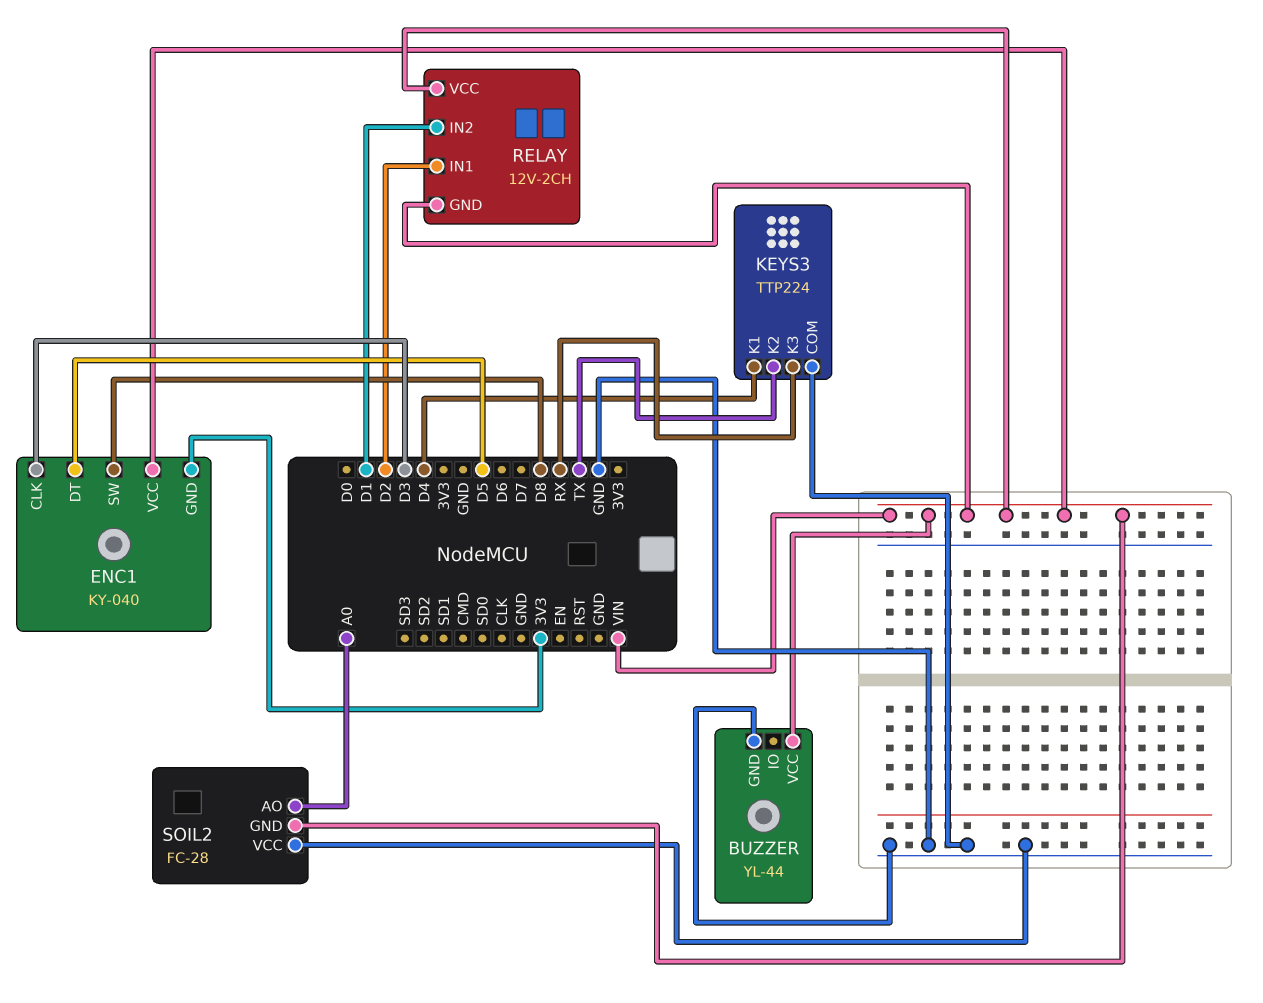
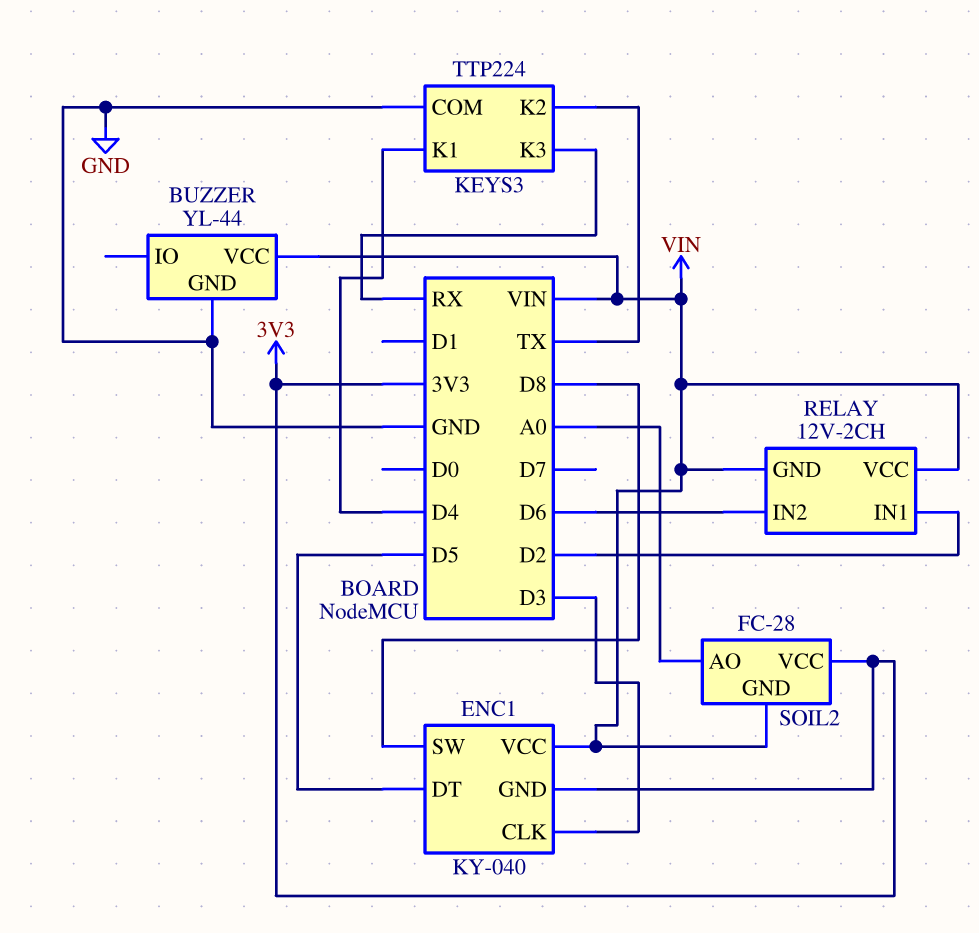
RELAY pin IN2: D1 -> D6
SOIL2 pin VCC: GND -> 3V3

